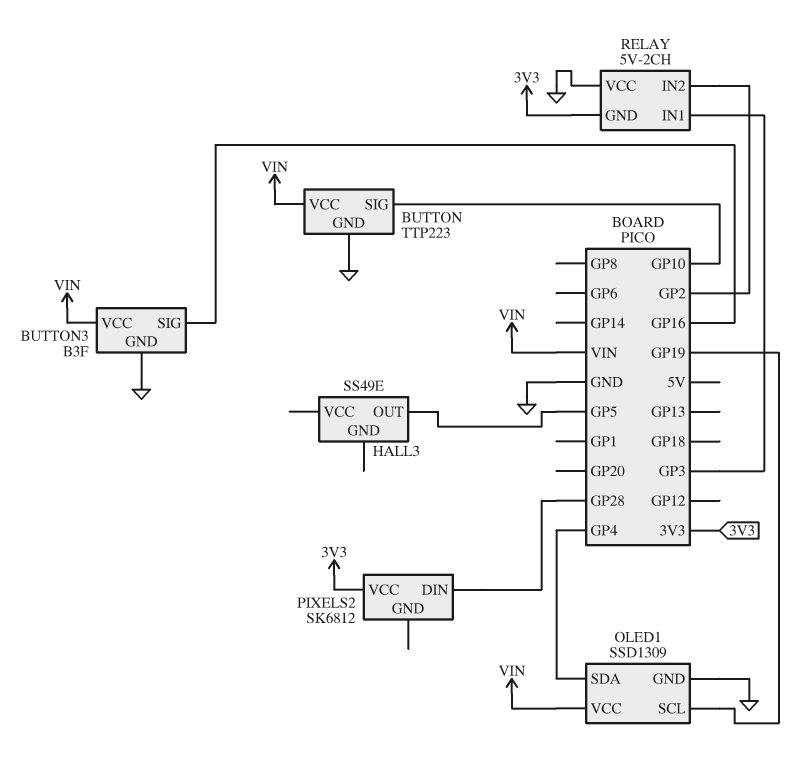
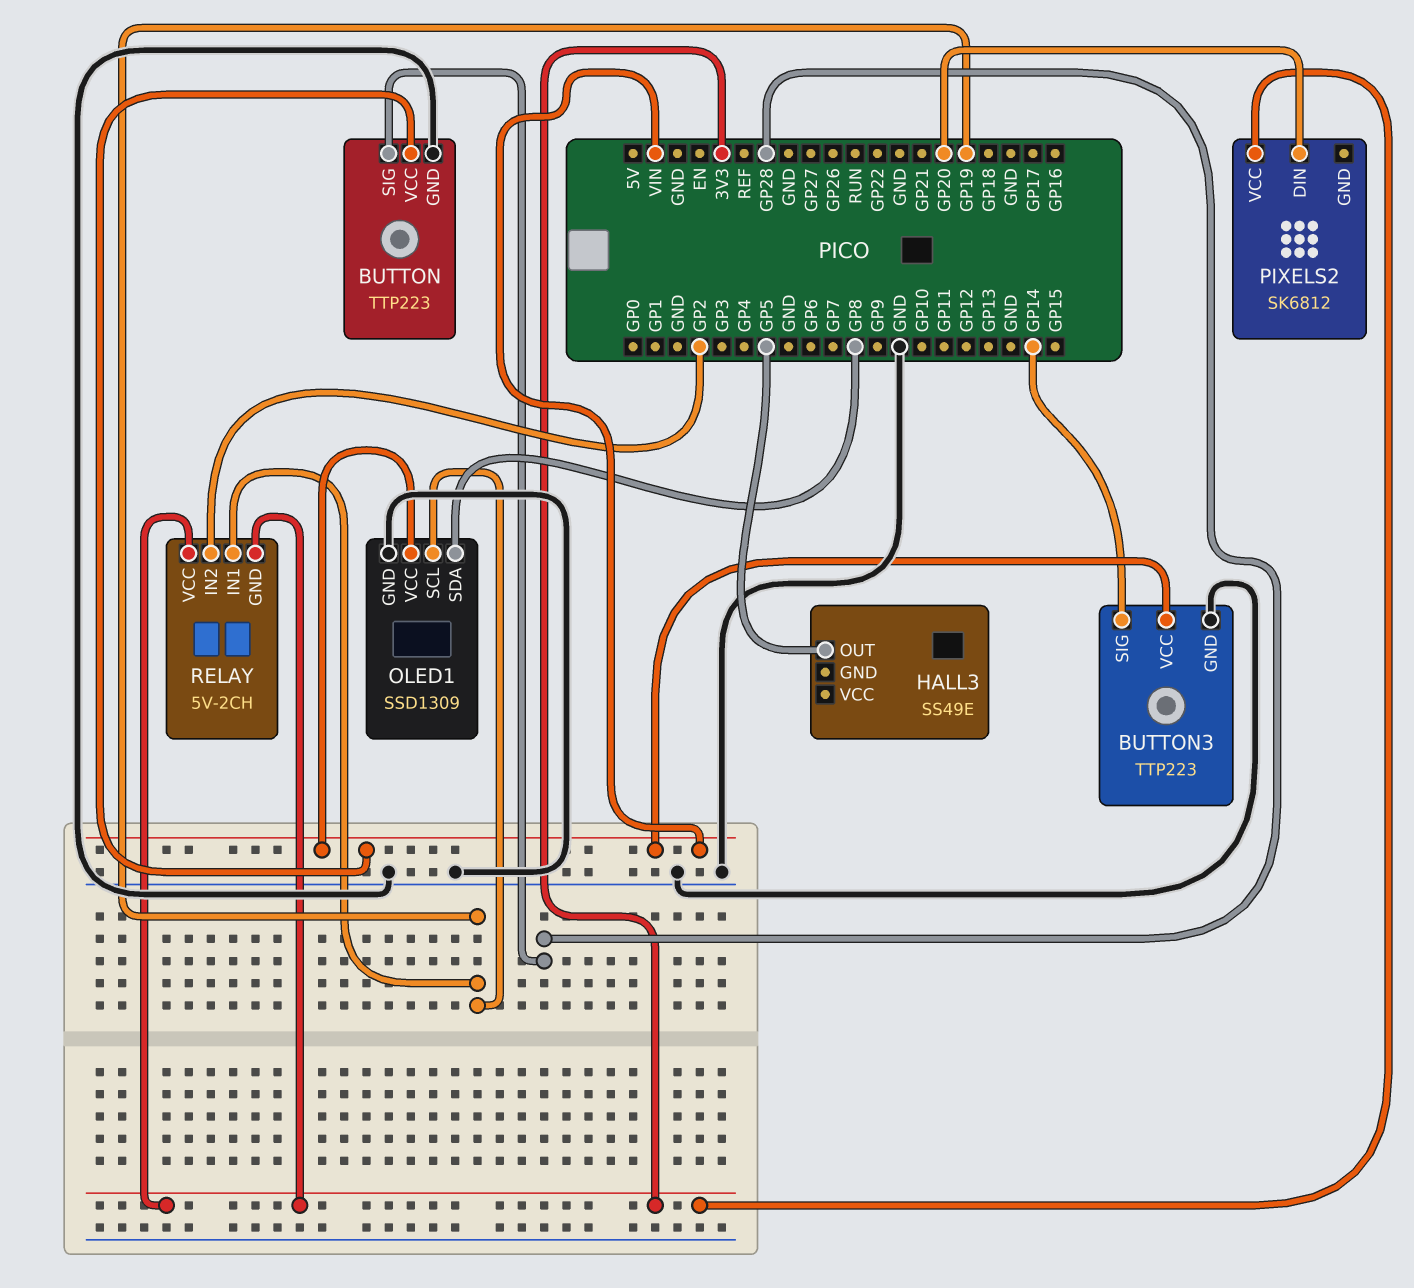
BUTTON pin SIG: GP10 -> GP28
BUTTON3: B3F -> TTP223
BUTTON3 pin SIG: GP16 -> GP14
OLED1 pin SDA: GP4 -> GP8
PIXELS2 pin DIN: GP28 -> GP20
RELAY pin IN1: GP3 -> GP19
RELAY pin VCC: GND -> 3V3

